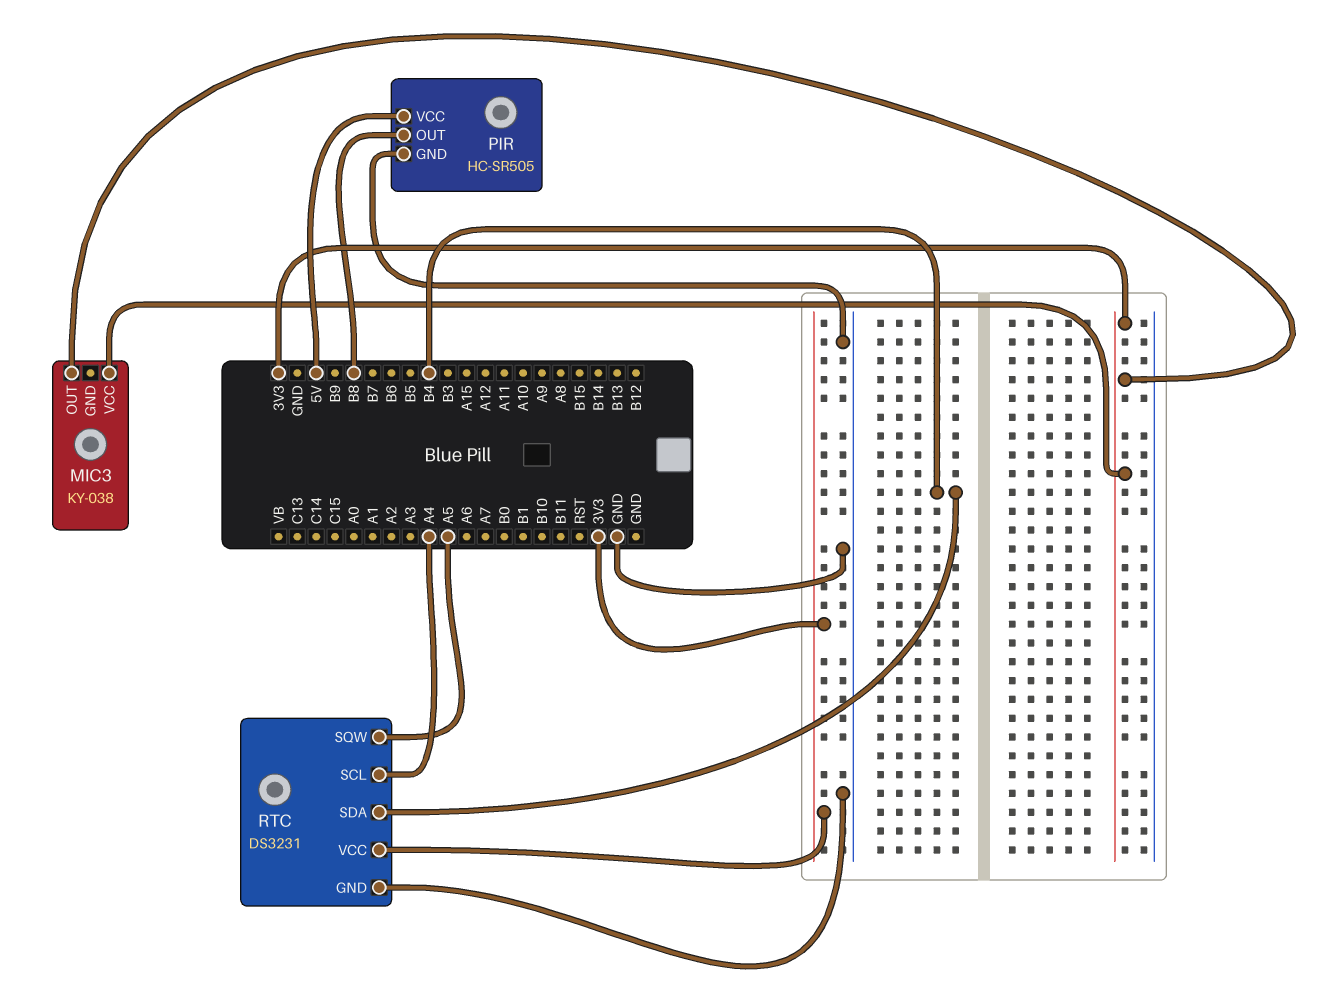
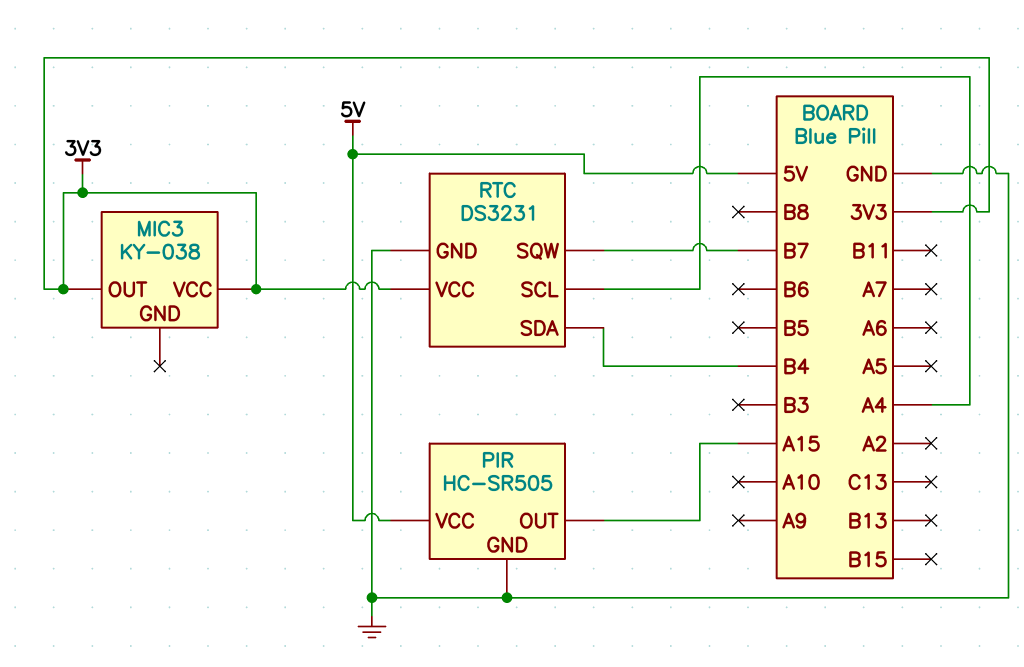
PIR pin OUT: B8 -> A15
RTC pin SQW: A5 -> B7

